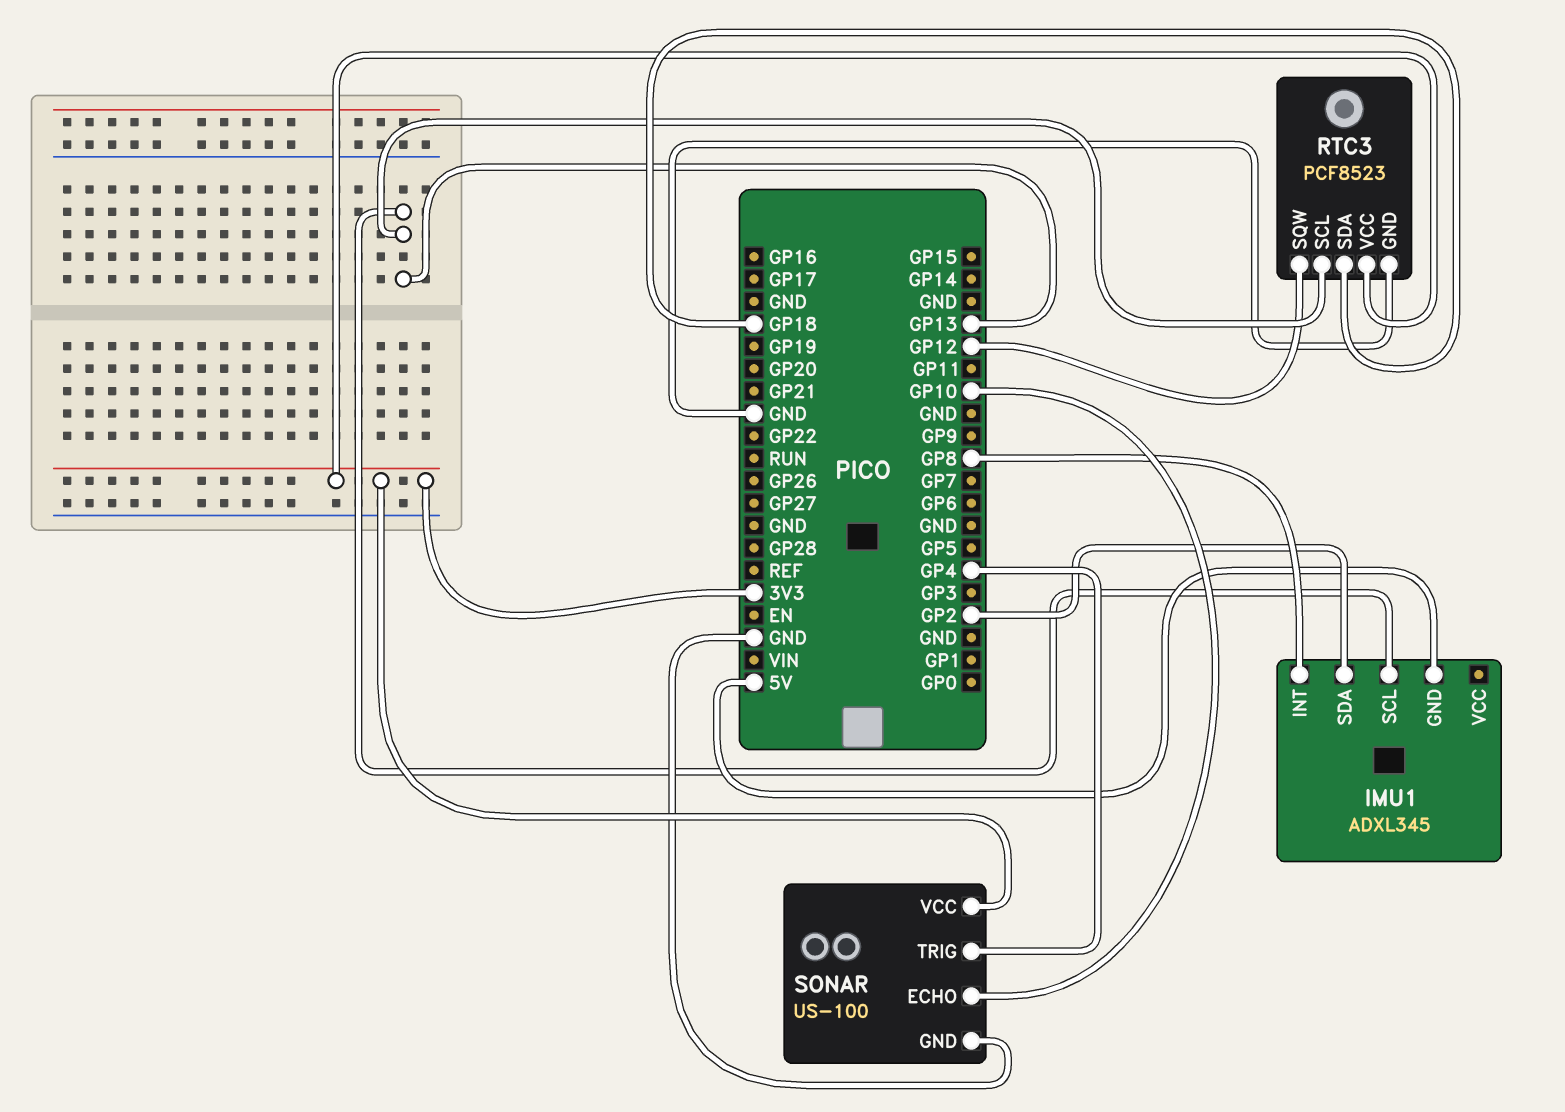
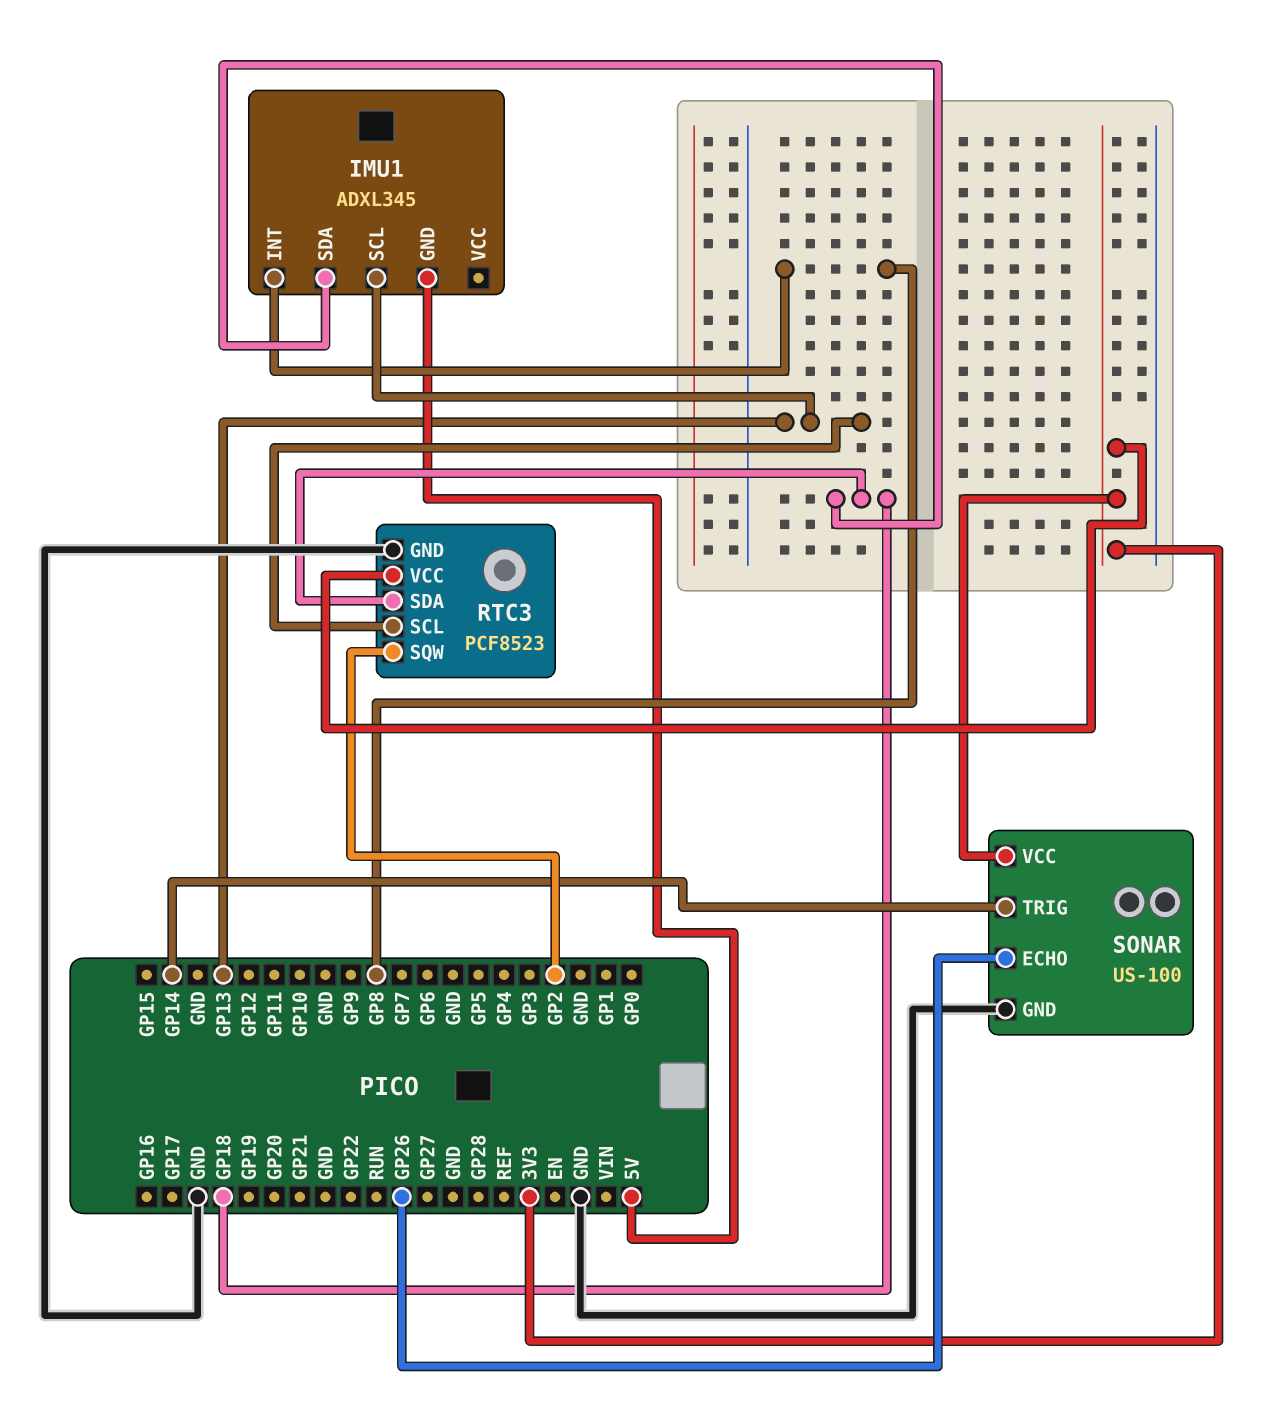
IMU1 pin SDA: GP2 -> GP18
RTC3 pin SQW: GP12 -> GP2
SONAR pin ECHO: GP10 -> GP26
SONAR pin TRIG: GP4 -> GP14

